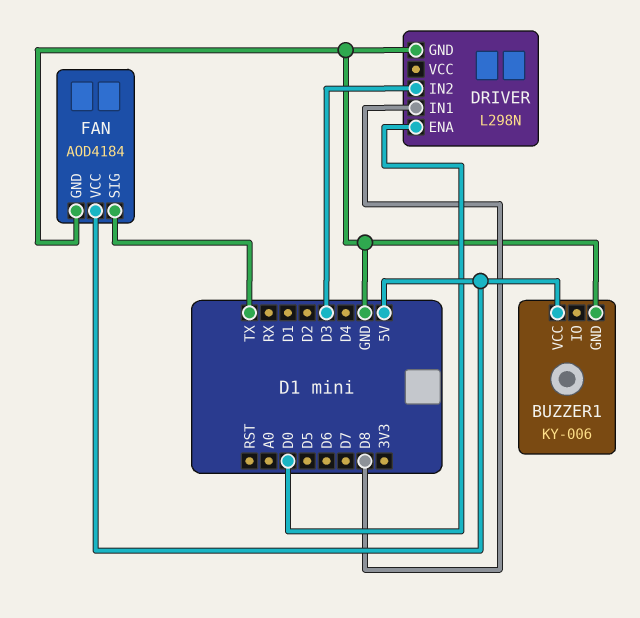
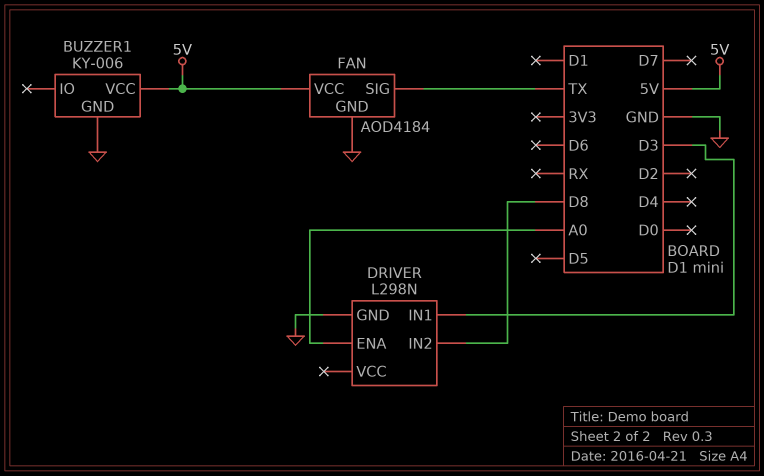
DRIVER pin ENA: D0 -> A0
DRIVER pin IN1: D8 -> D3
DRIVER pin IN2: D3 -> D8

